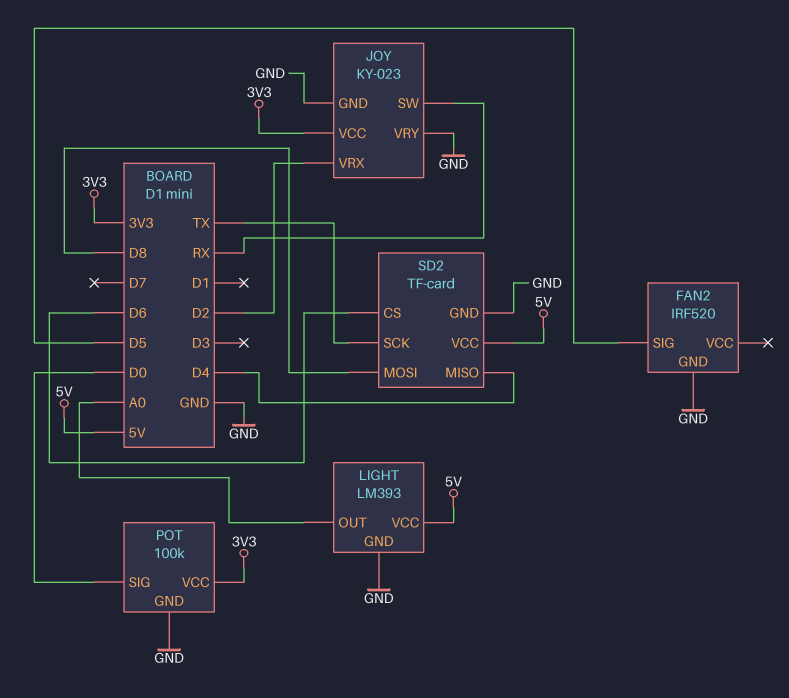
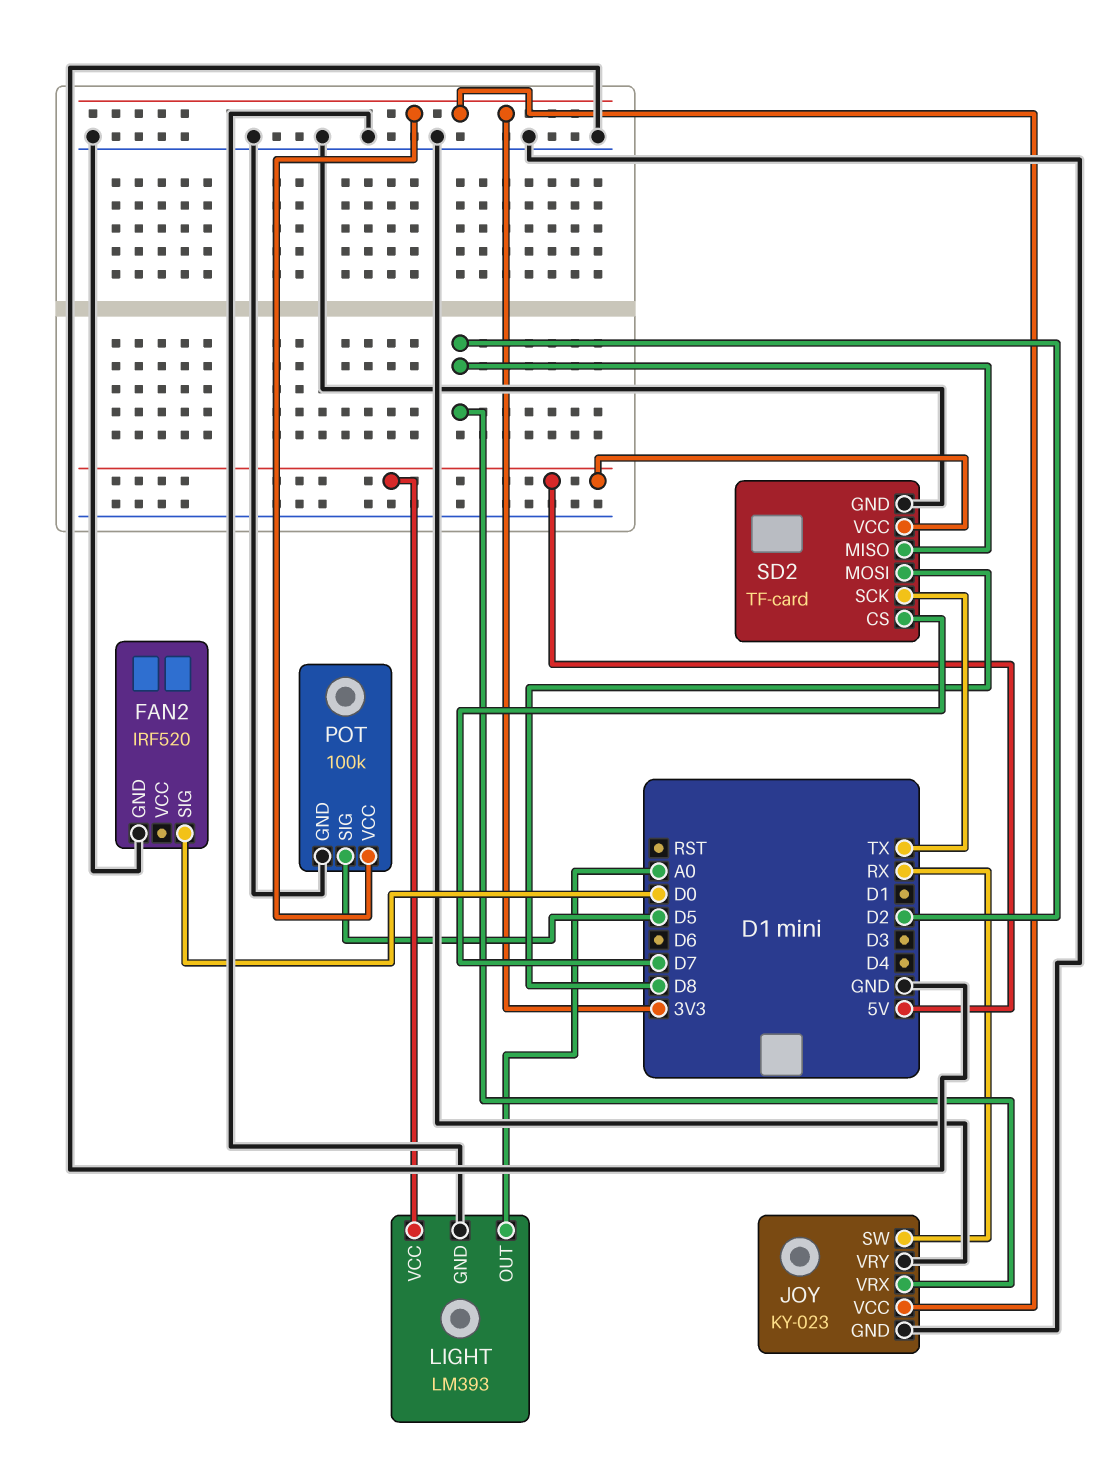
FAN2 pin SIG: D5 -> D0
POT pin SIG: D0 -> D5
SD2 pin CS: D6 -> D7
SD2 pin MISO: D4 -> D2

